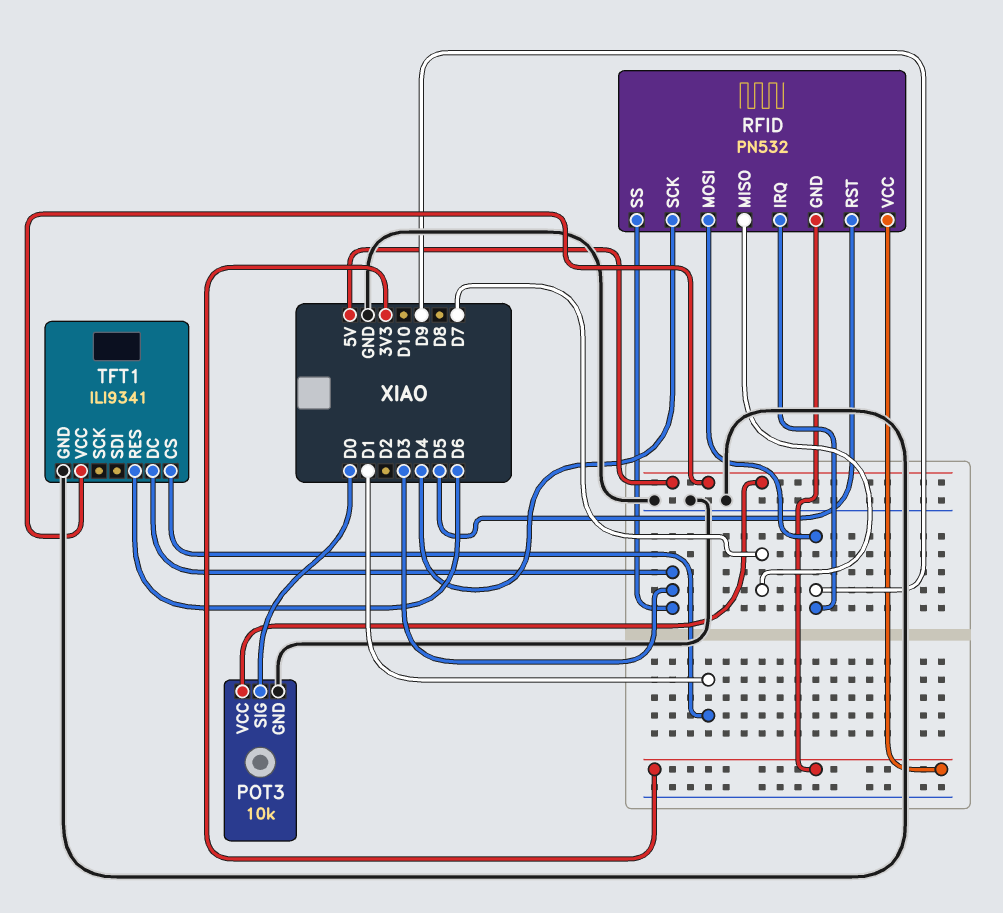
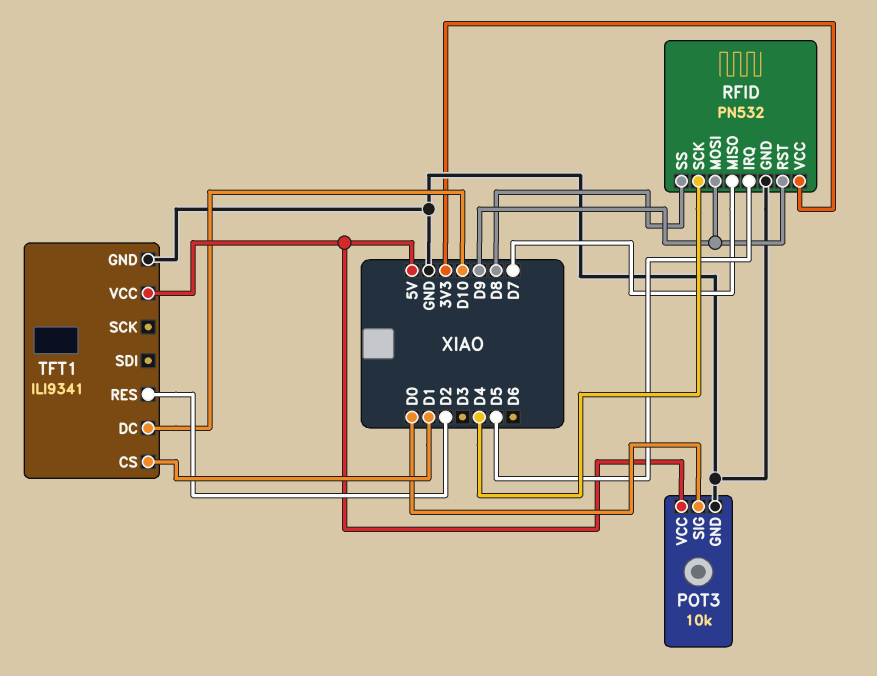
RFID pin GND: 3V3 -> GND
RFID pin IRQ: D9 -> D5
RFID pin RST: D5 -> D9
RFID pin SS: D3 -> D8
TFT1 pin DC: D3 -> D10
TFT1 pin RES: D6 -> D2

